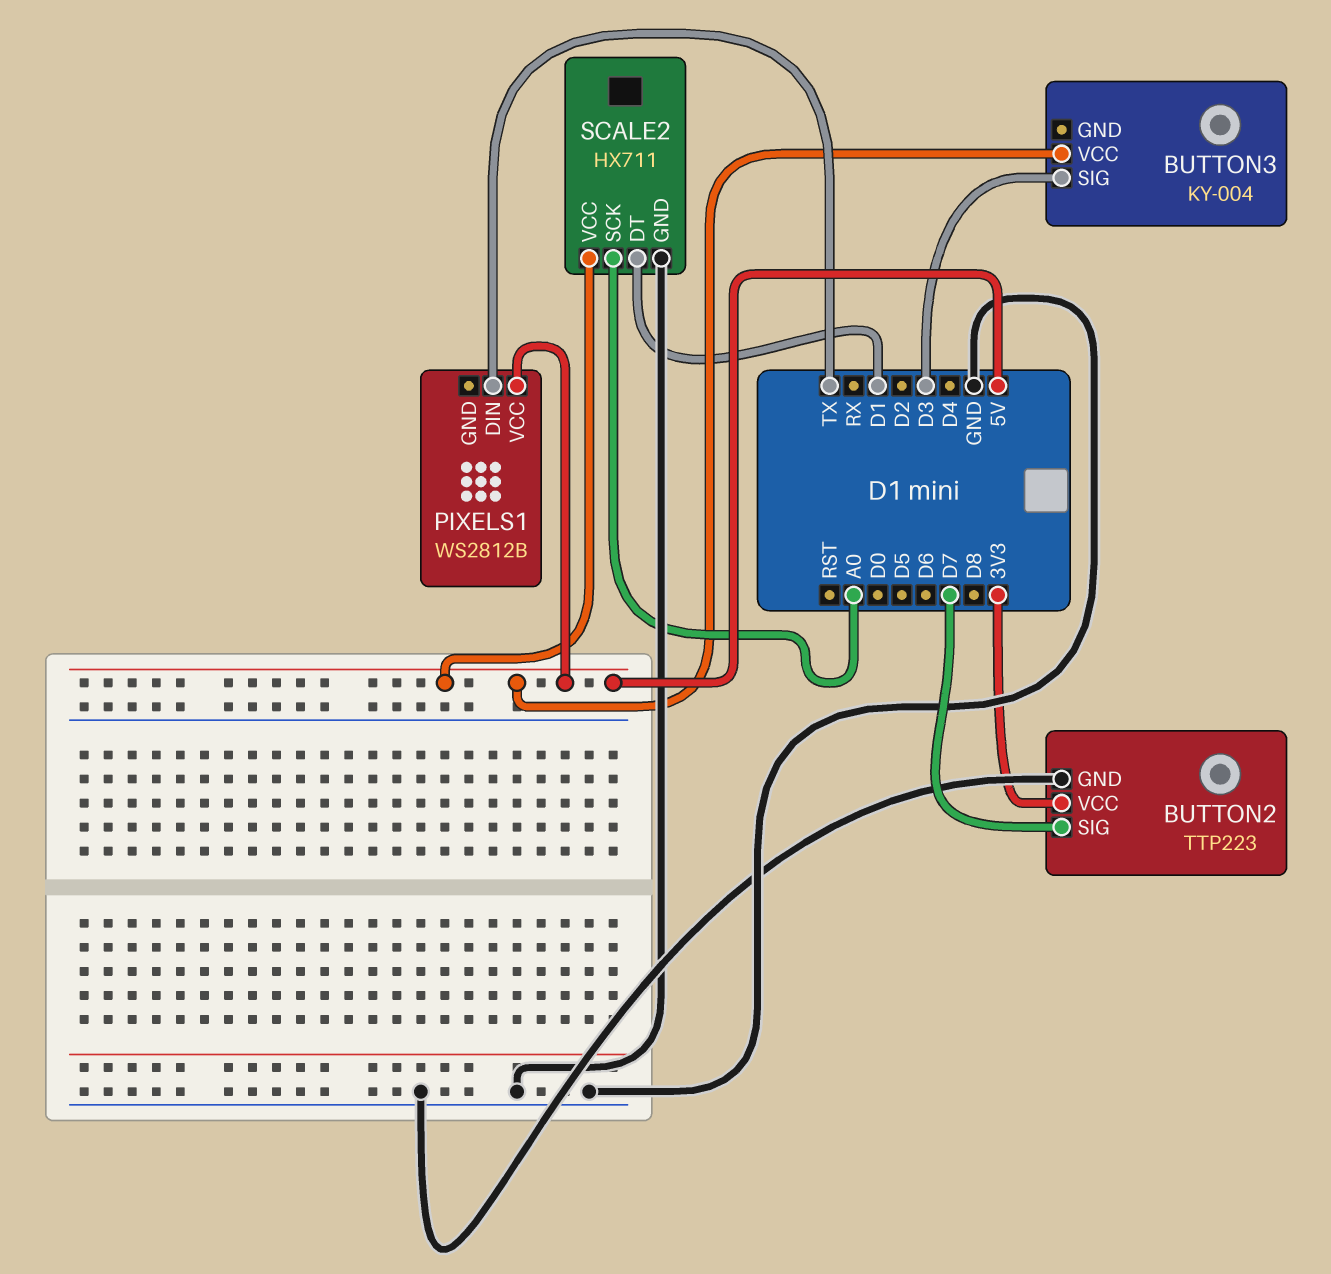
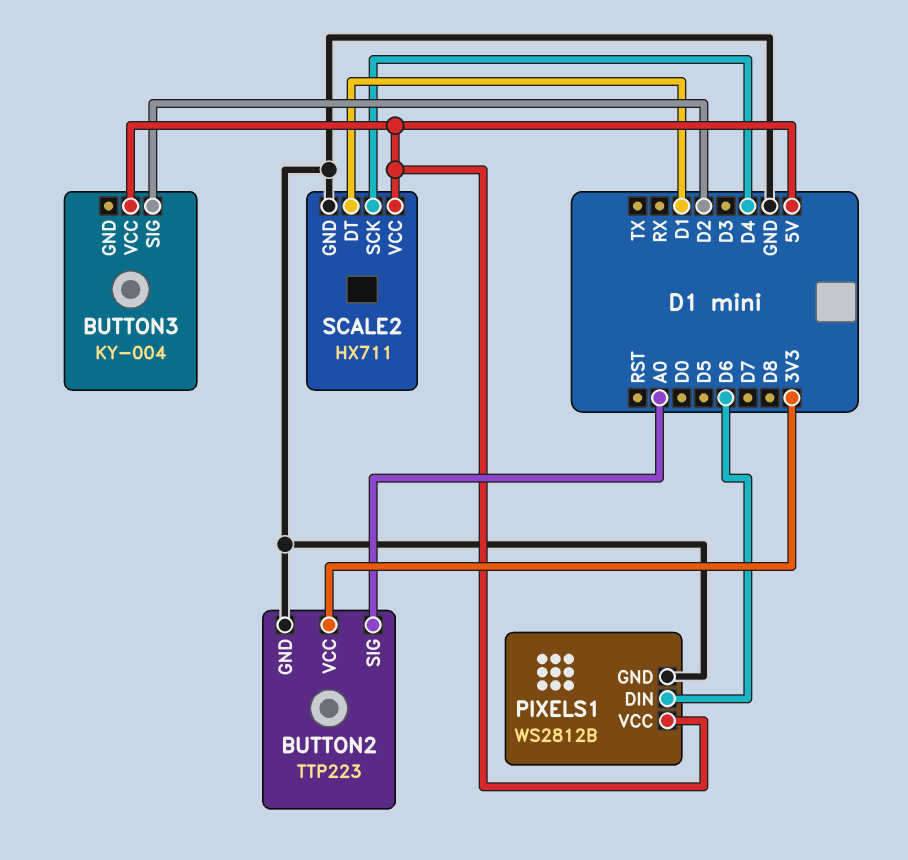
BUTTON2 pin SIG: D7 -> A0
BUTTON3 pin SIG: D3 -> D2
PIXELS1 pin DIN: TX -> D6
PIXELS1 pin GND: none -> GND
SCALE2 pin SCK: A0 -> D4

